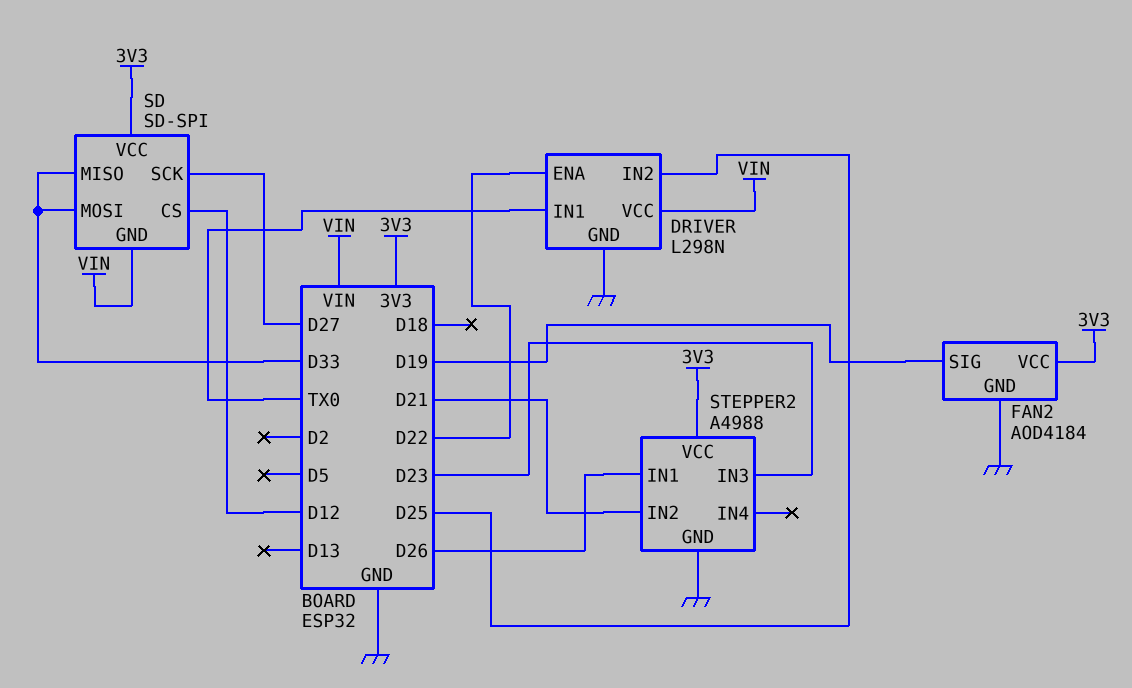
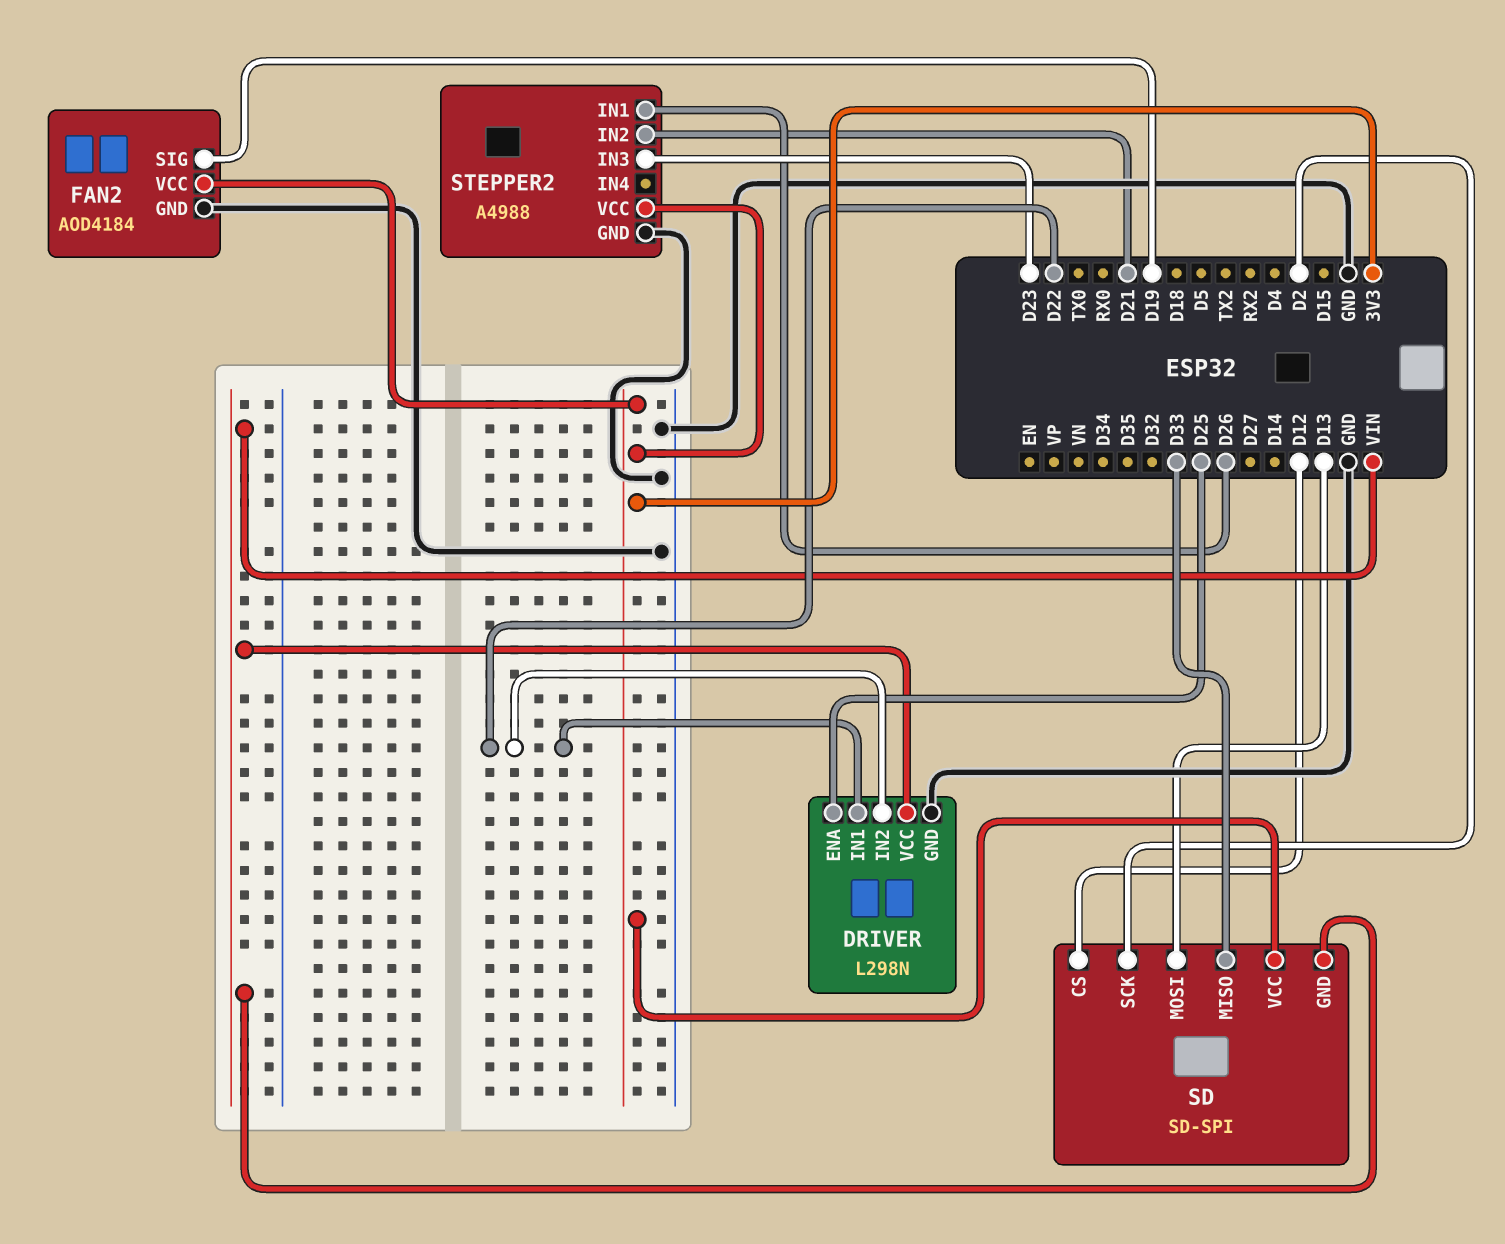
DRIVER pin ENA: D22 -> D25
DRIVER pin IN1: TX0 -> D22
DRIVER pin IN2: D25 -> D22
SD pin MOSI: D33 -> D13
SD pin SCK: D27 -> D2

